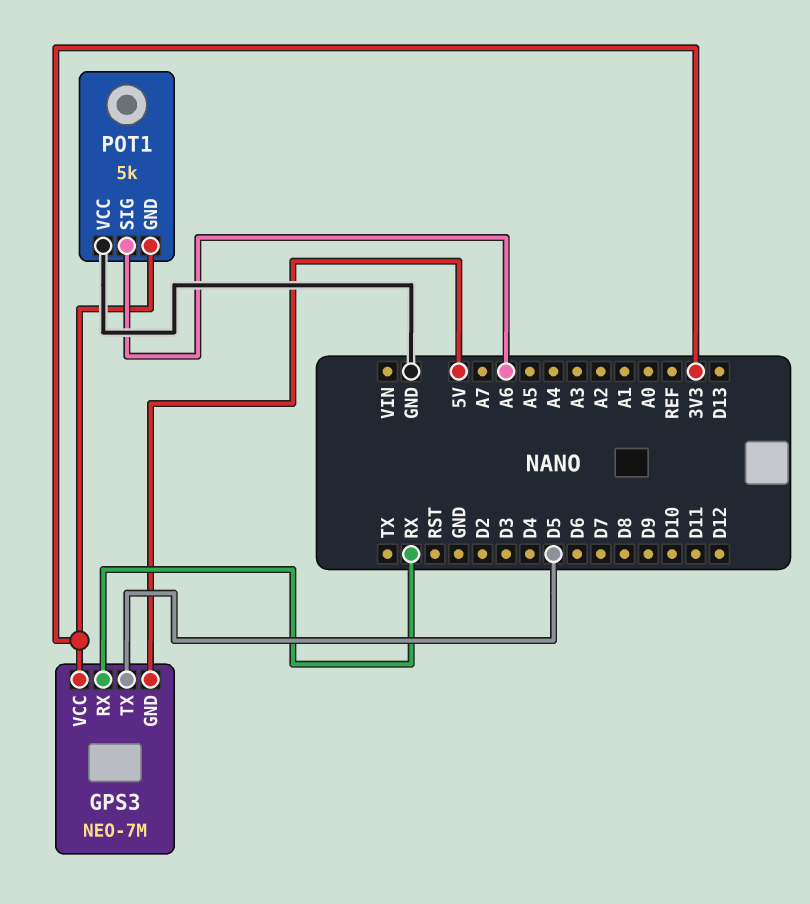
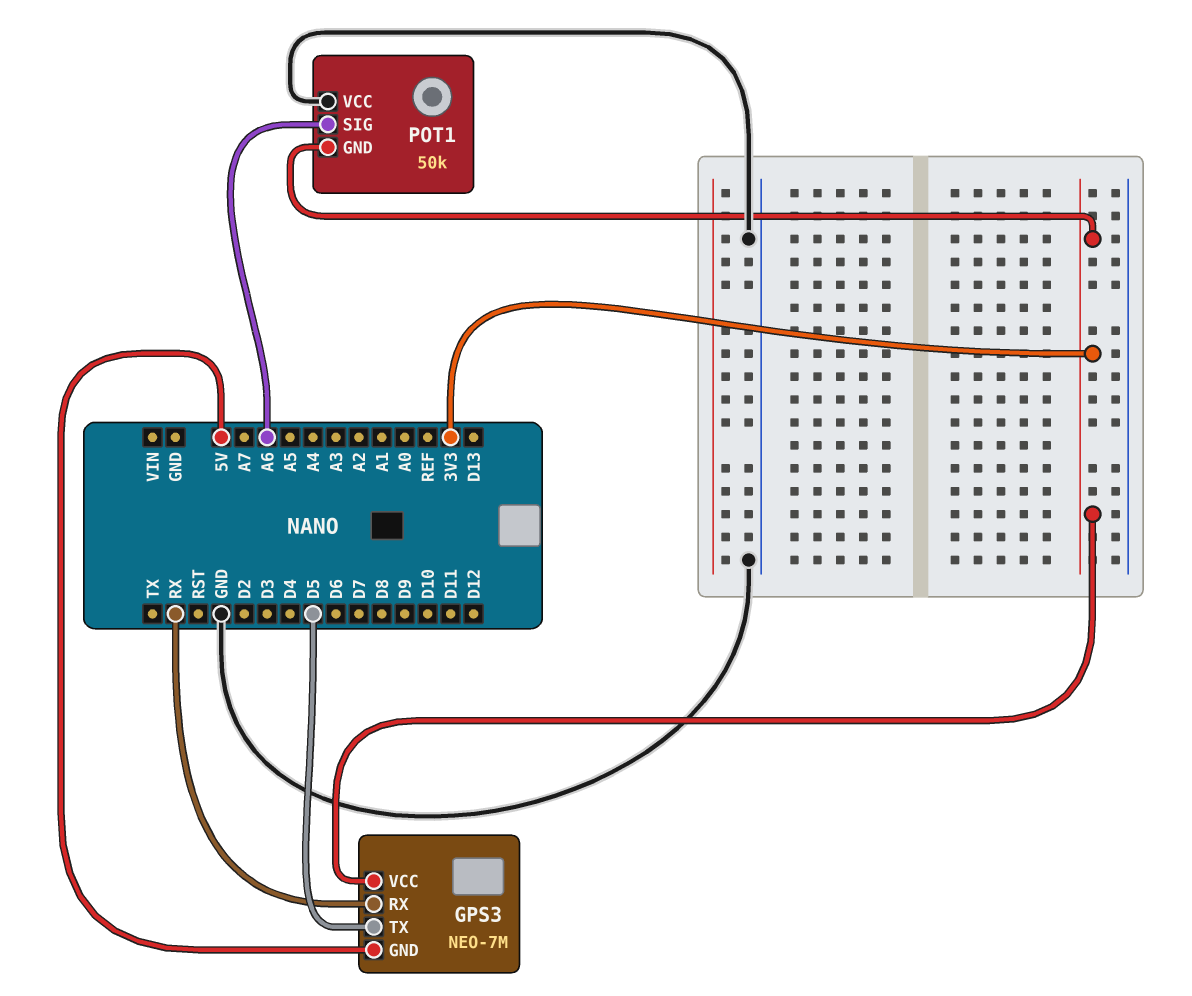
POT1: 5k -> 50k

